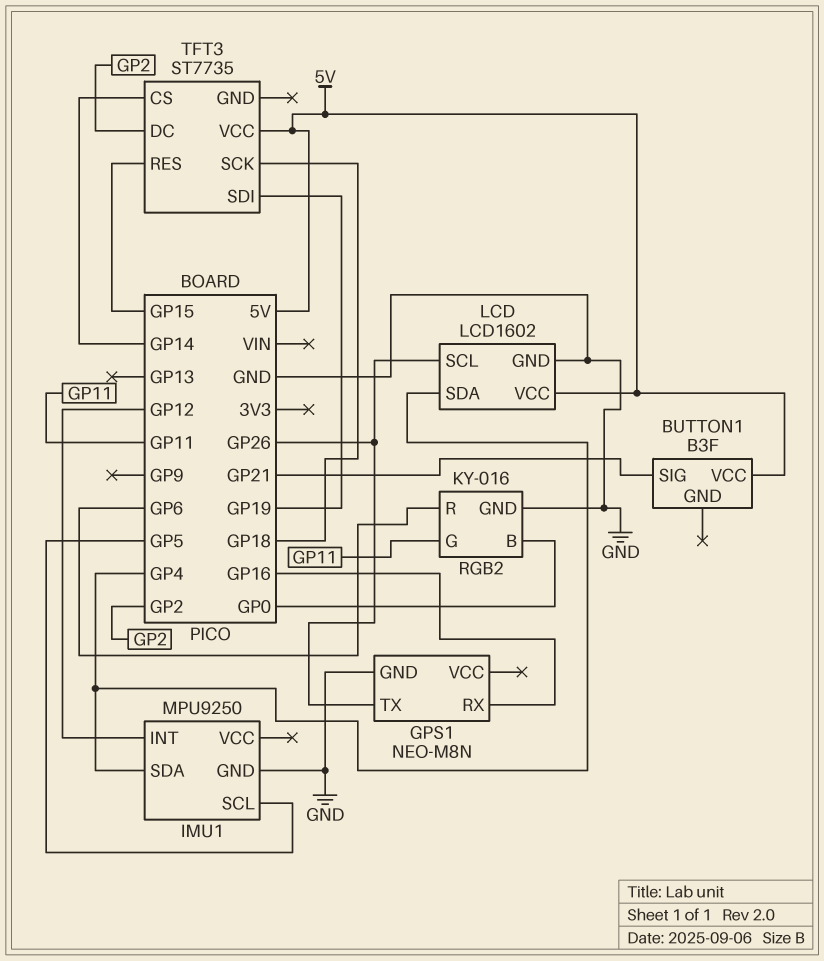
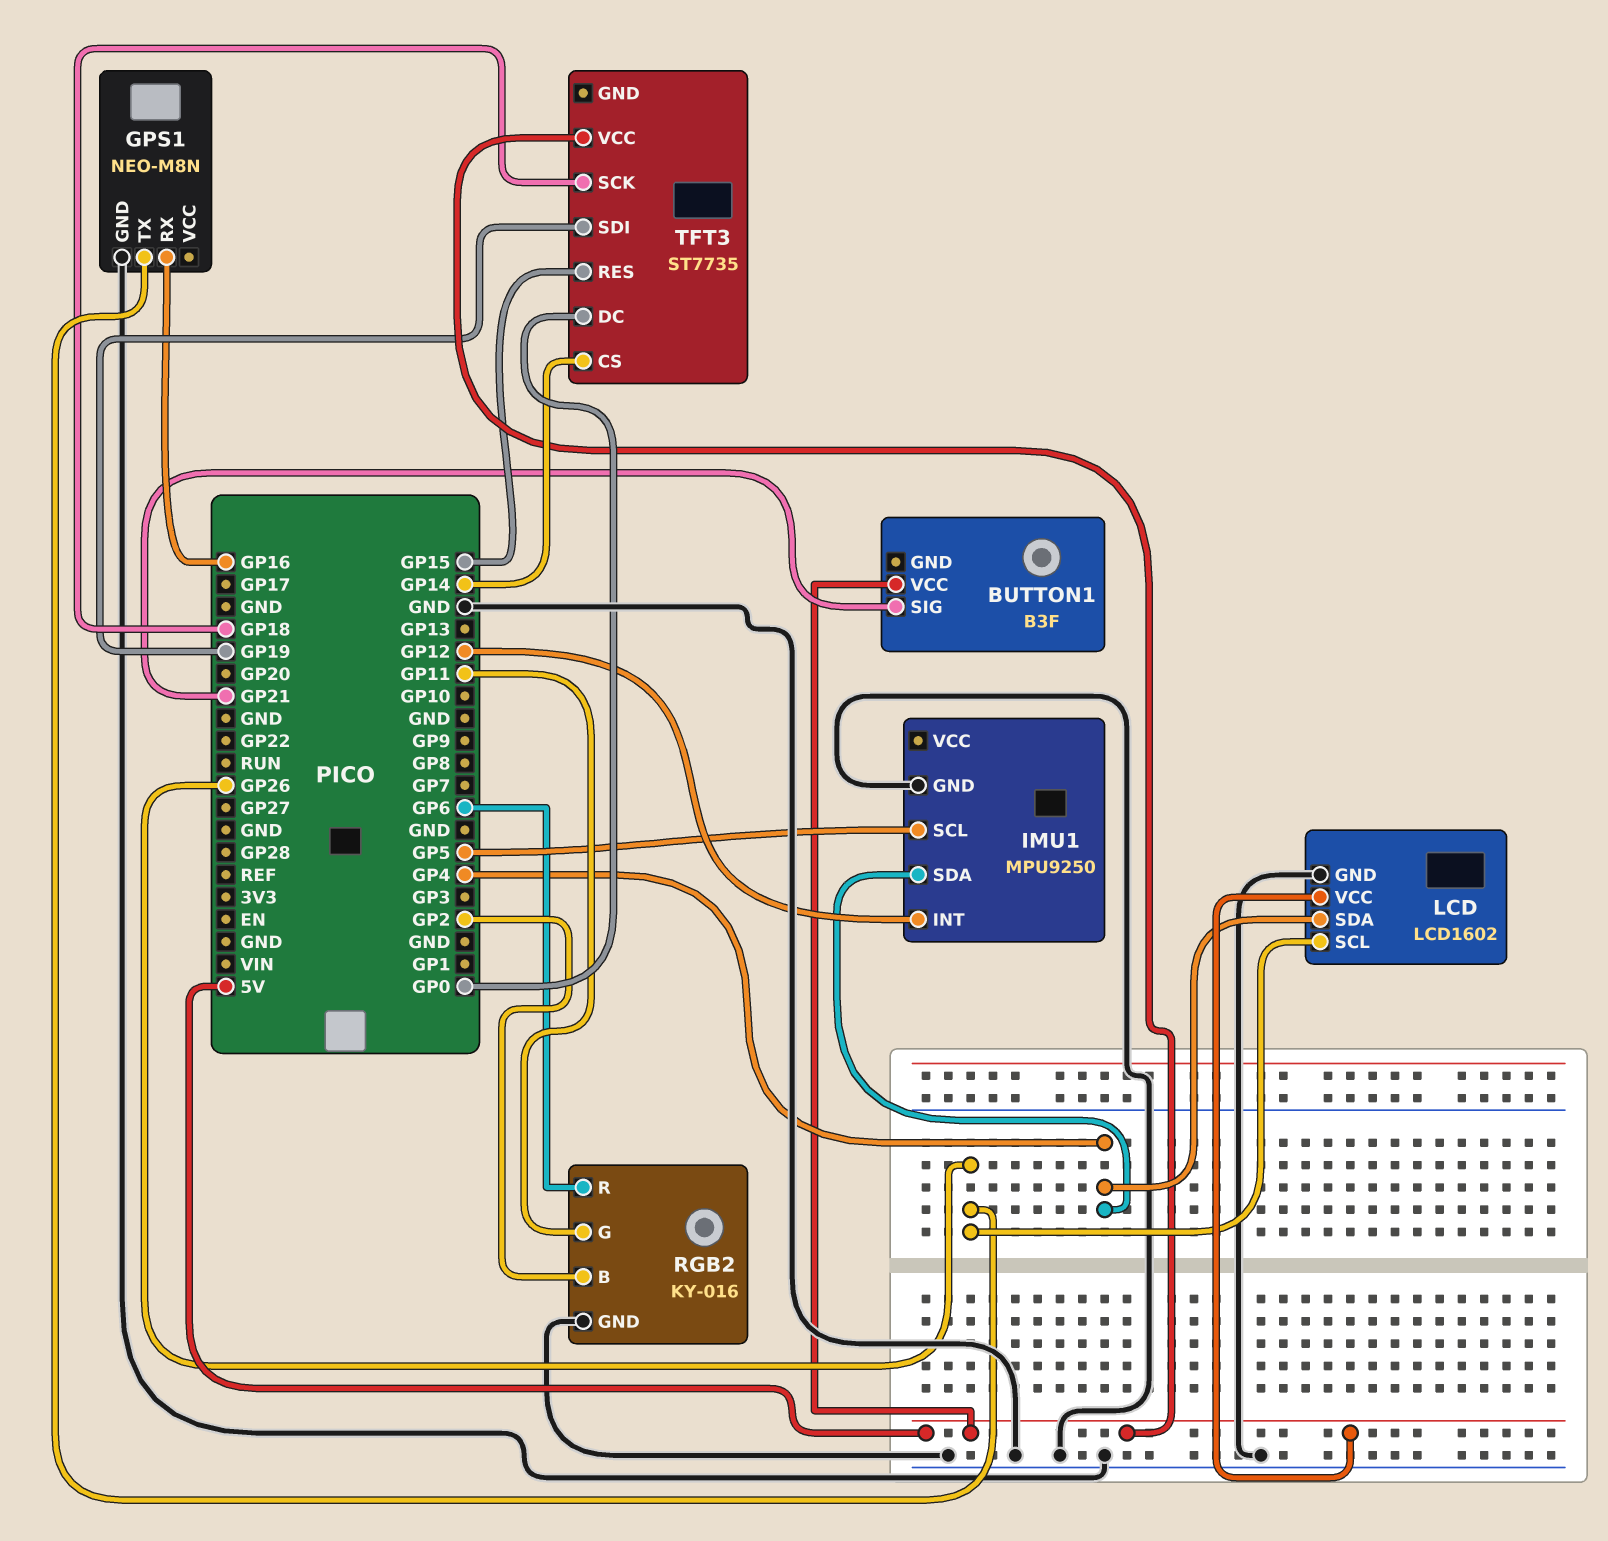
RGB2 pin B: GP0 -> GP2
TFT3 pin DC: GP2 -> GP0

